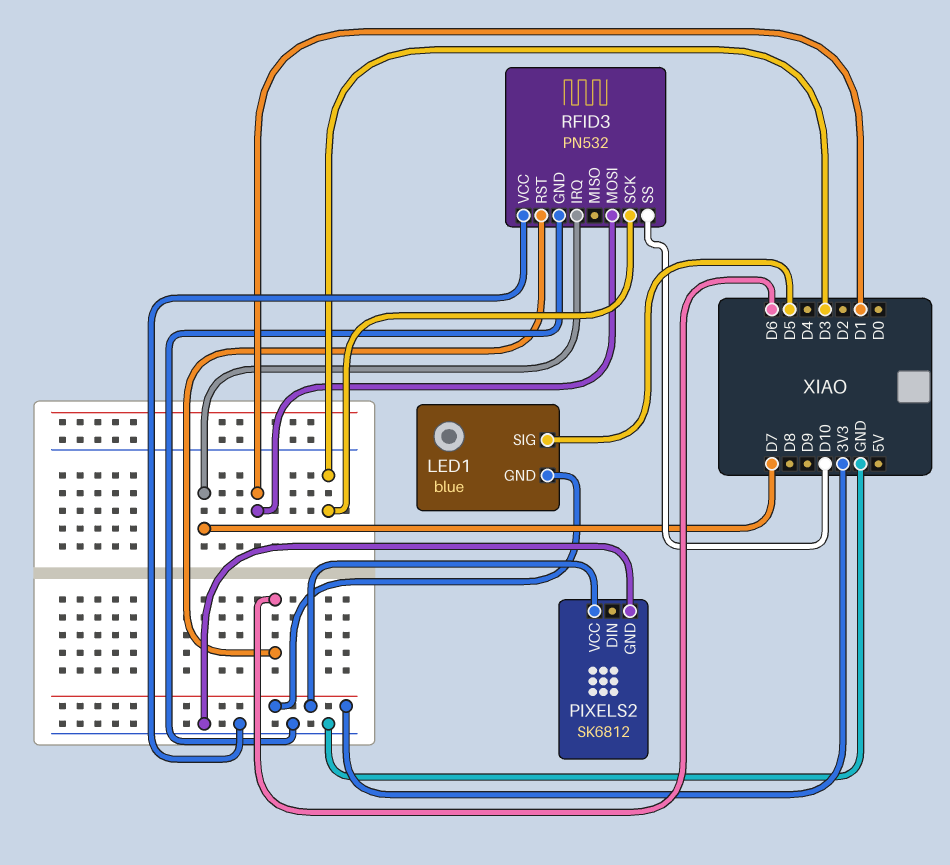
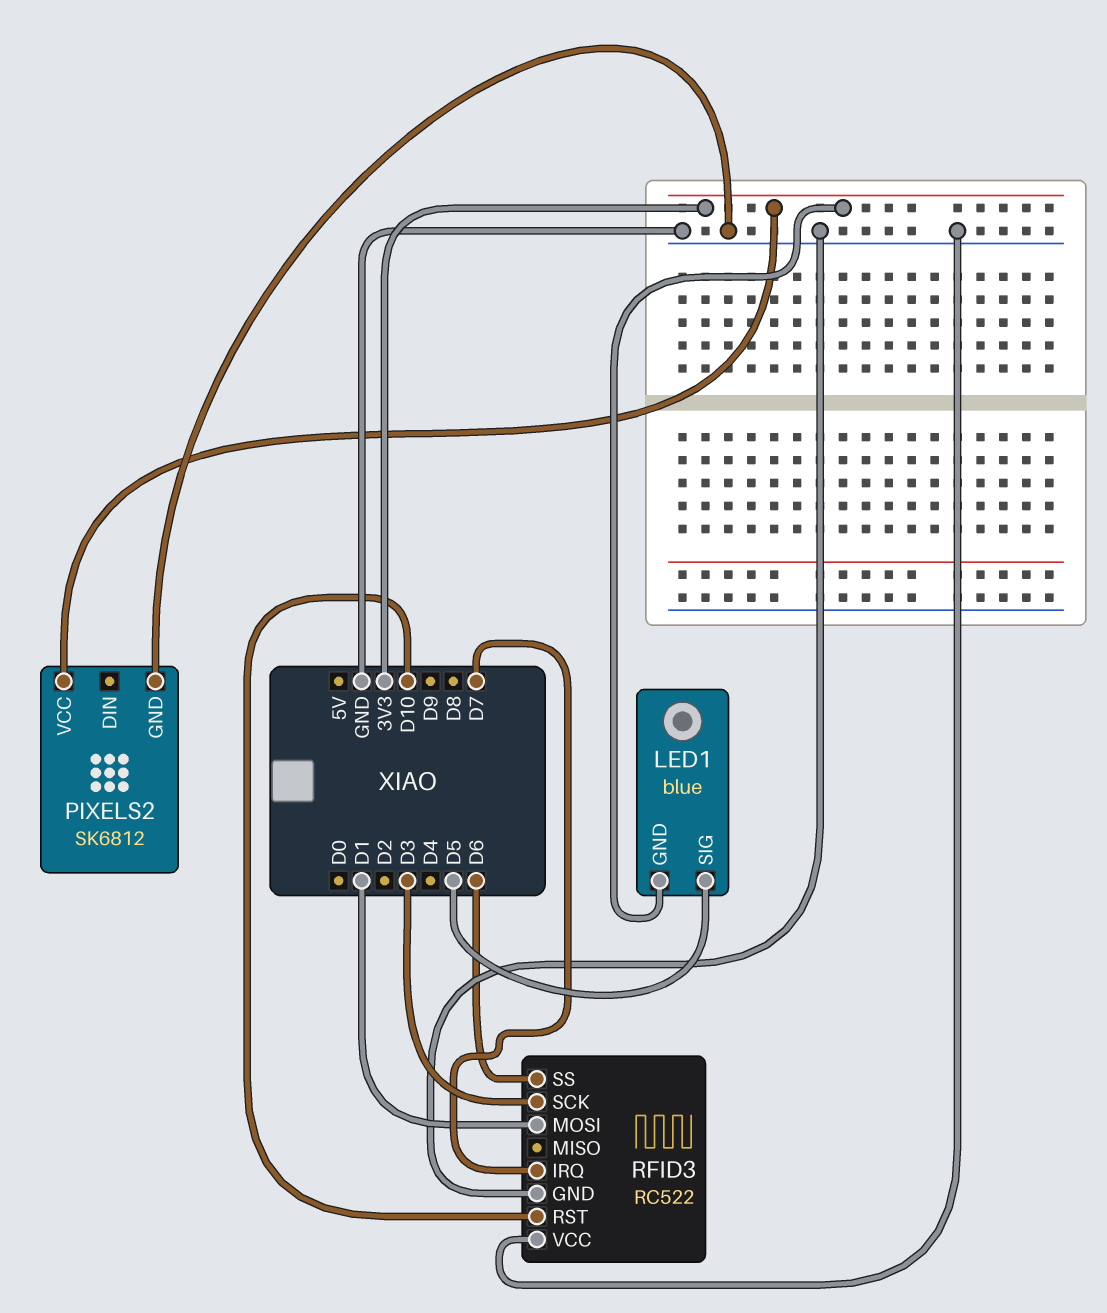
RFID3: PN532 -> RC522
RFID3 pin RST: D6 -> D10
RFID3 pin SS: D10 -> D6

